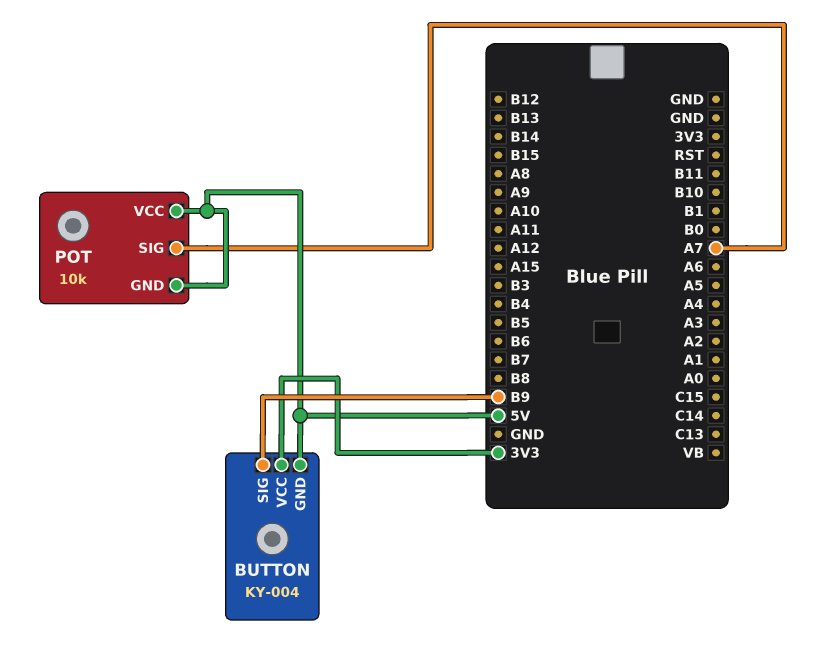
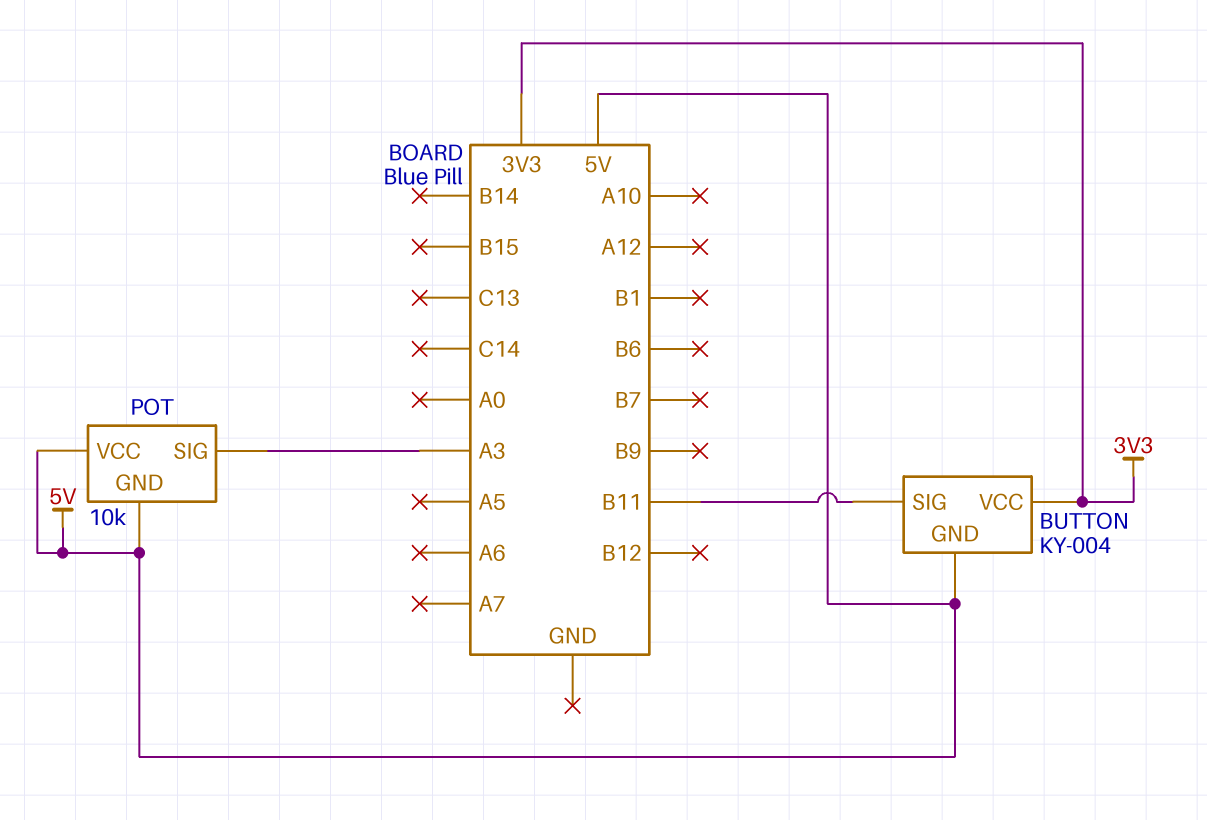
BUTTON pin SIG: B9 -> B11
POT pin SIG: A7 -> A3

